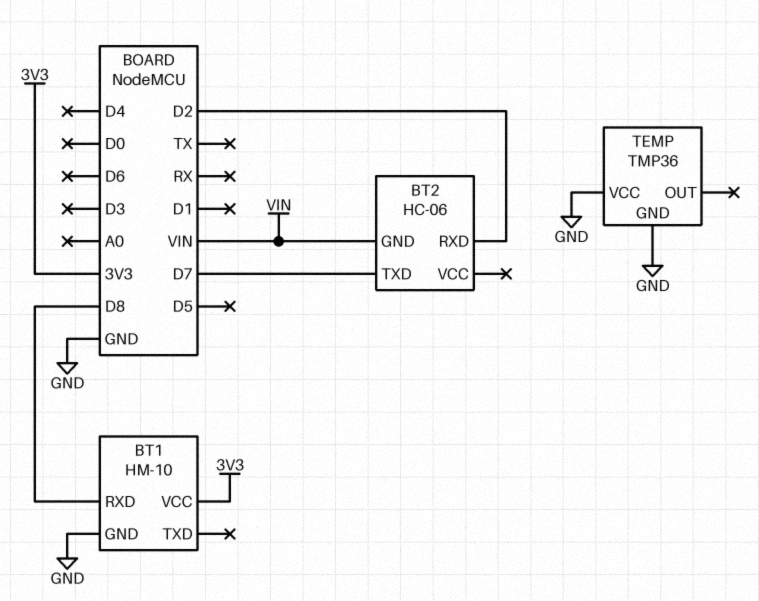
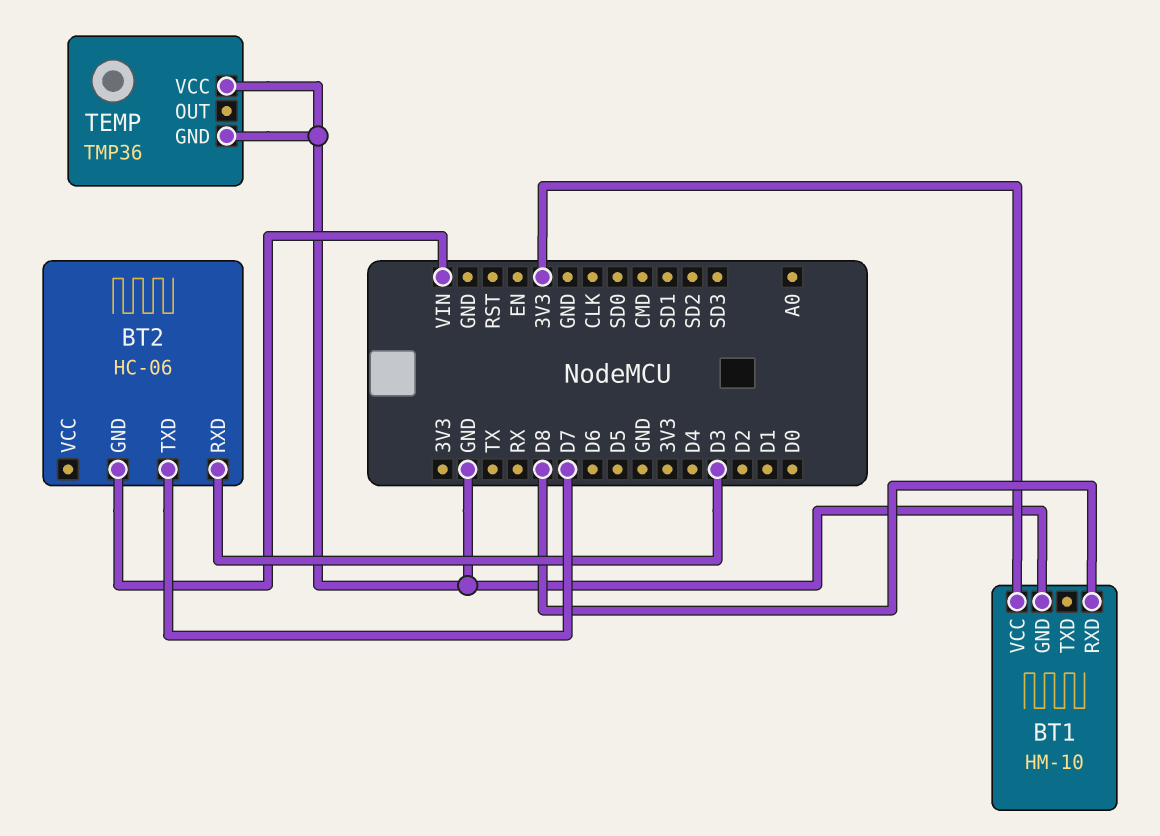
BT2 pin RXD: D2 -> D3

